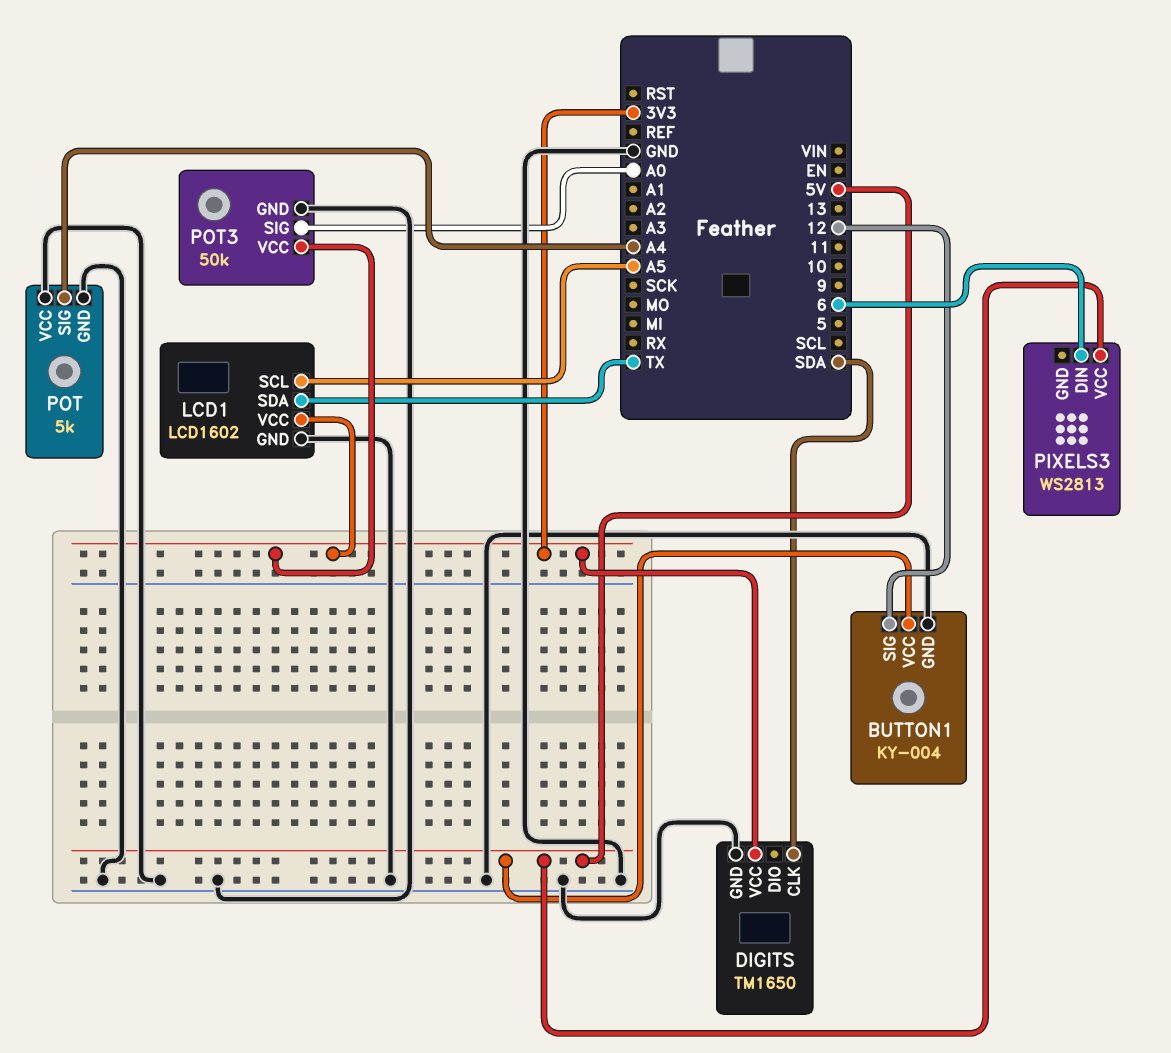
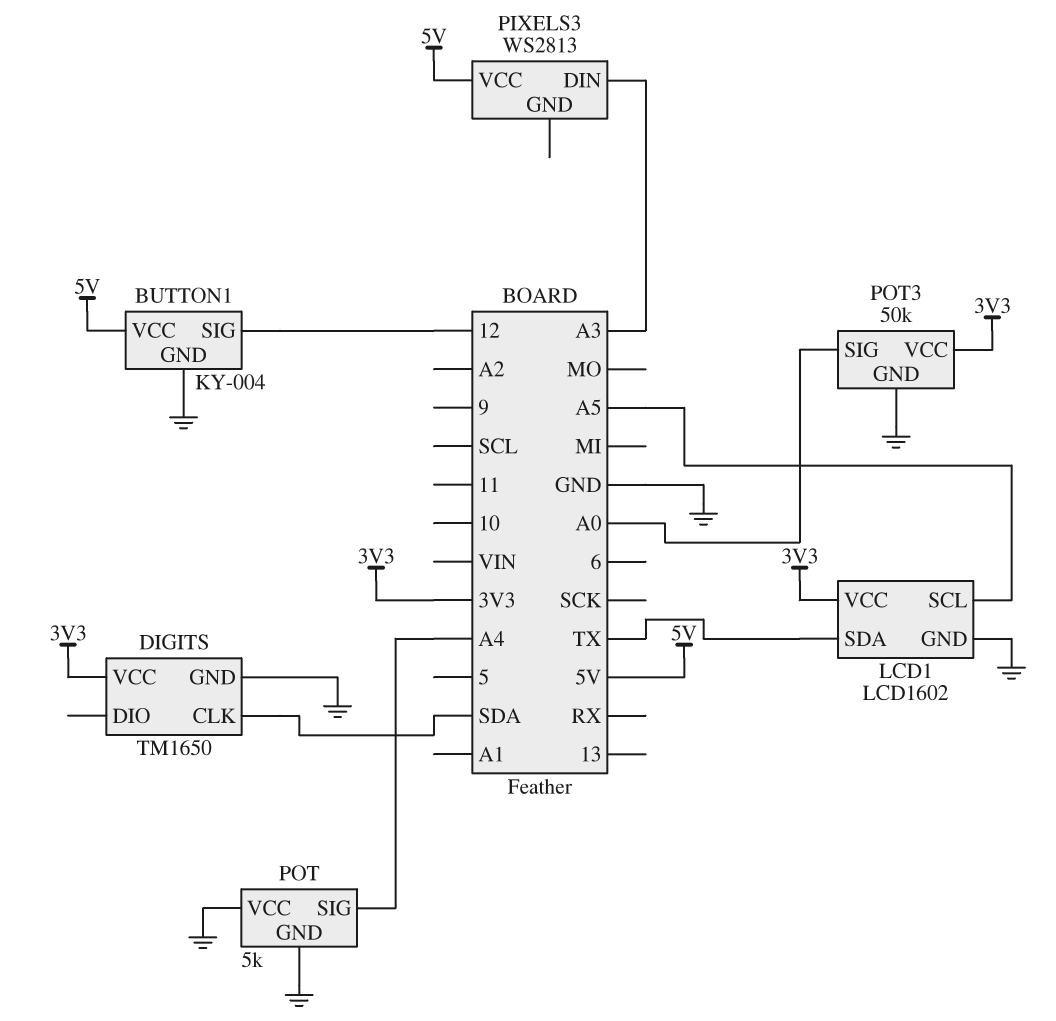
PIXELS3 pin DIN: 6 -> A3

